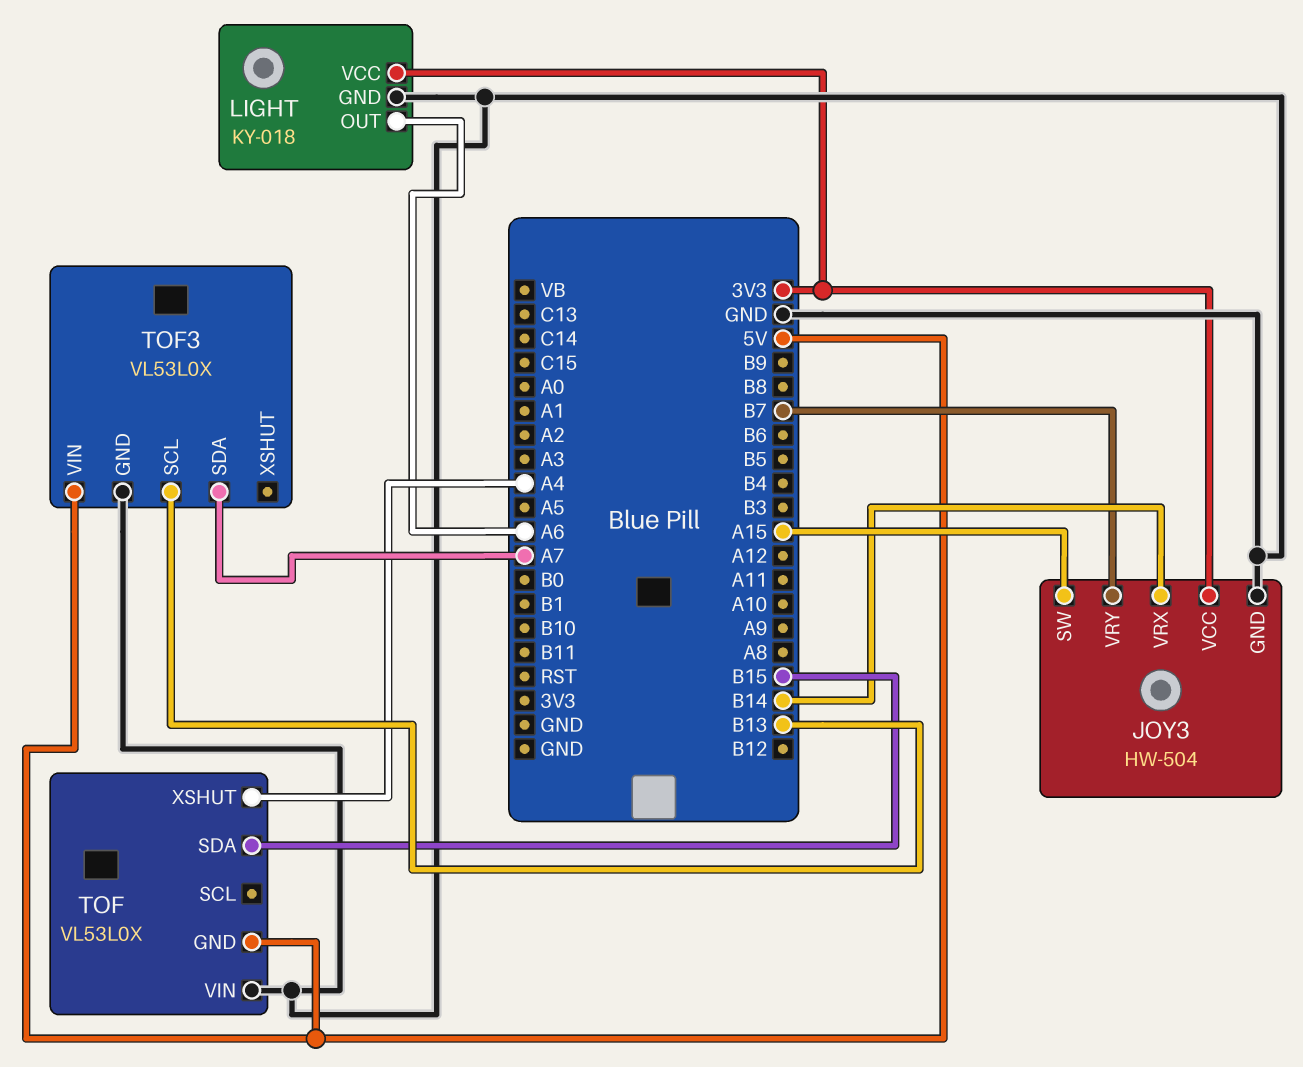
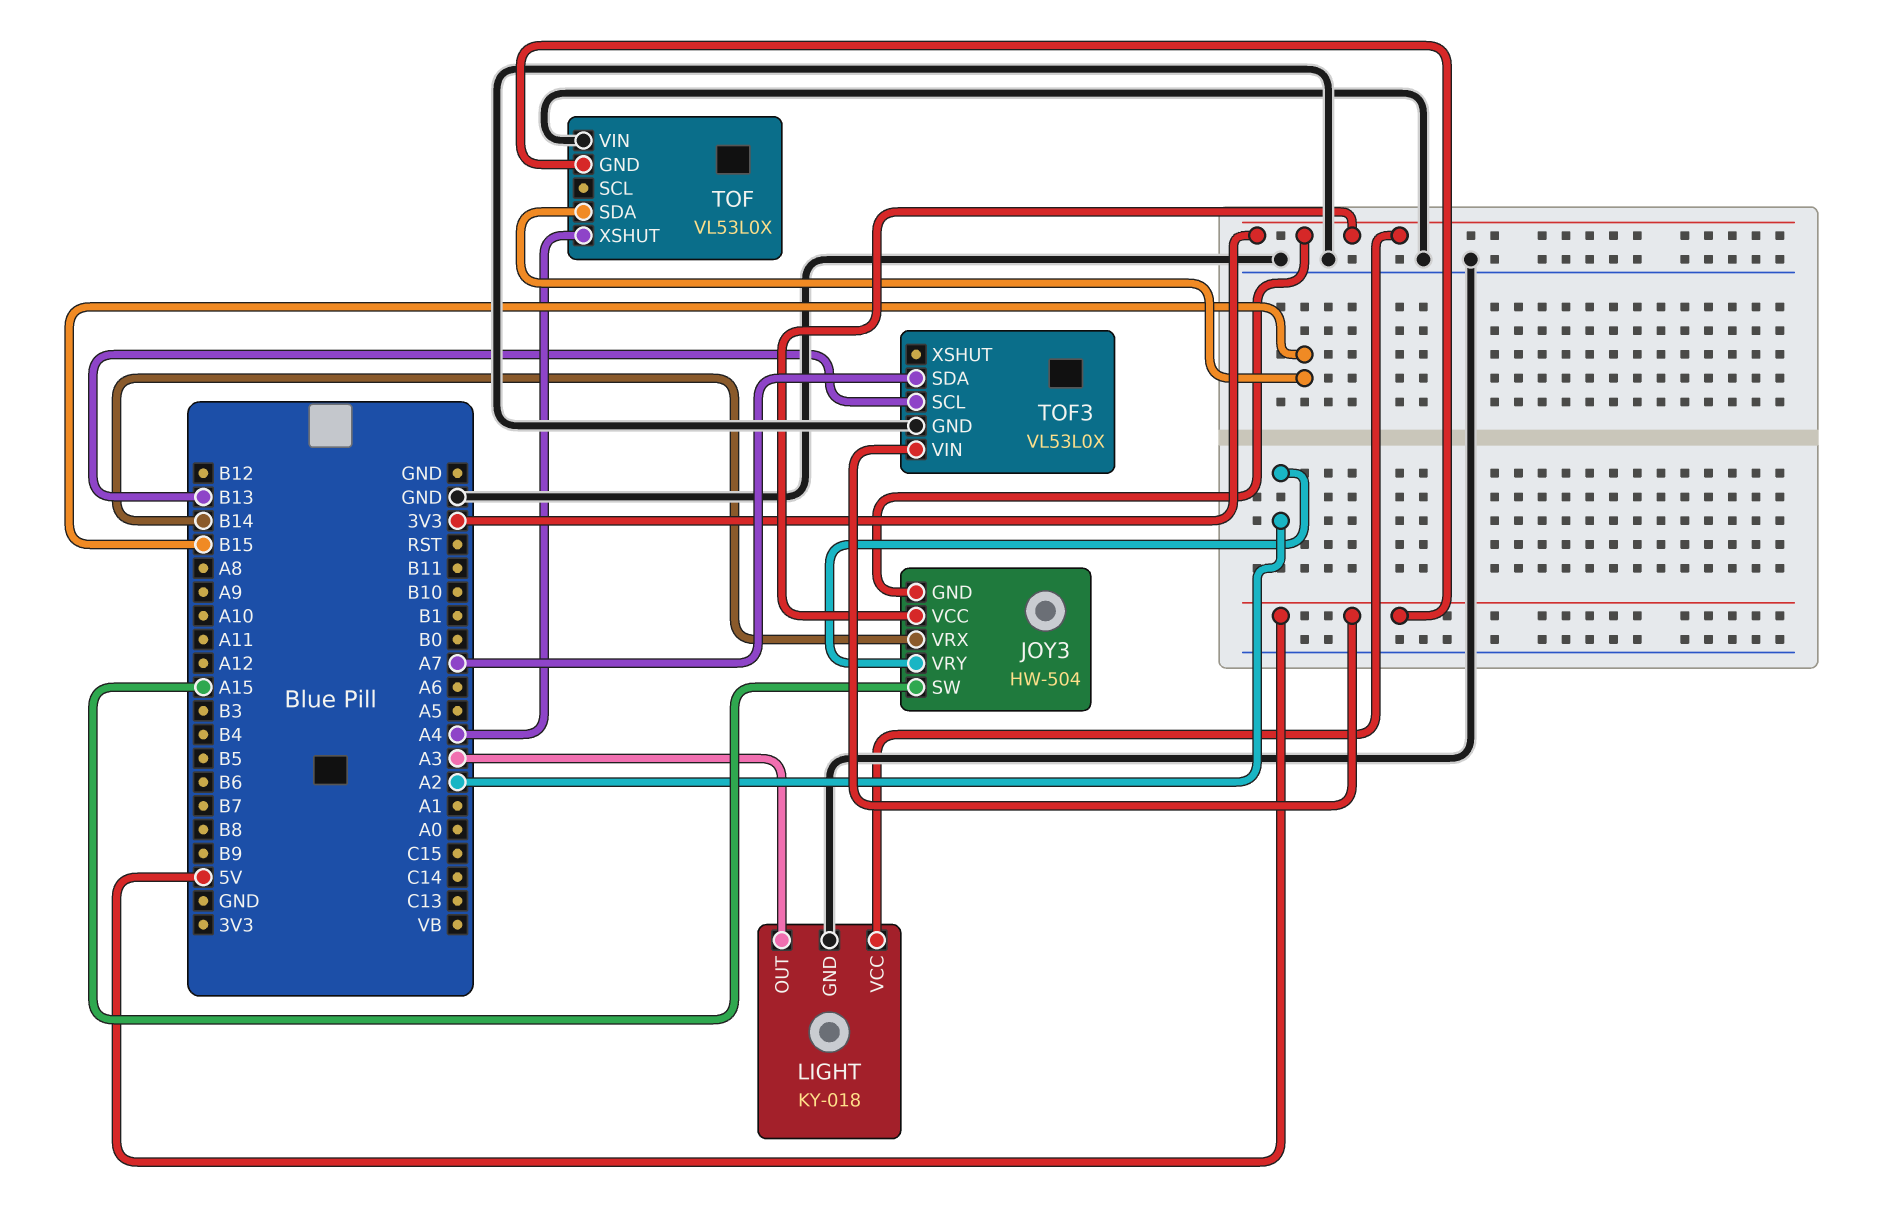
JOY3 pin GND: GND -> 3V3
JOY3 pin VRY: B7 -> A2
LIGHT pin OUT: A6 -> A3

